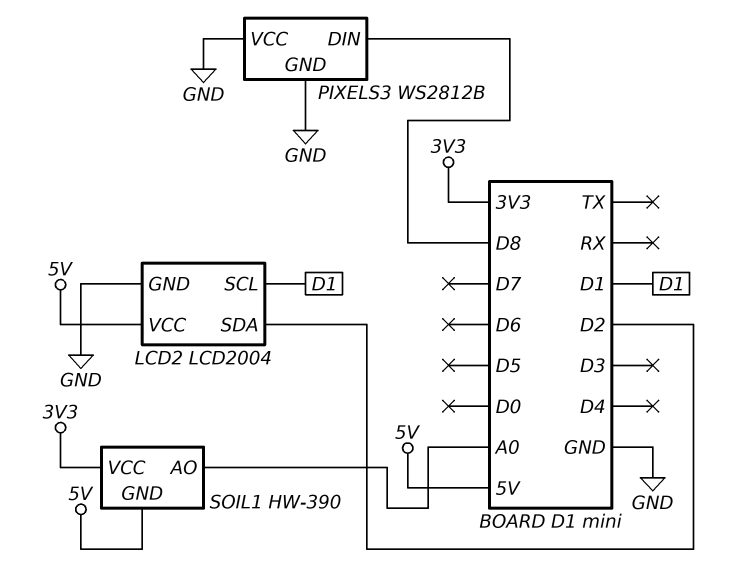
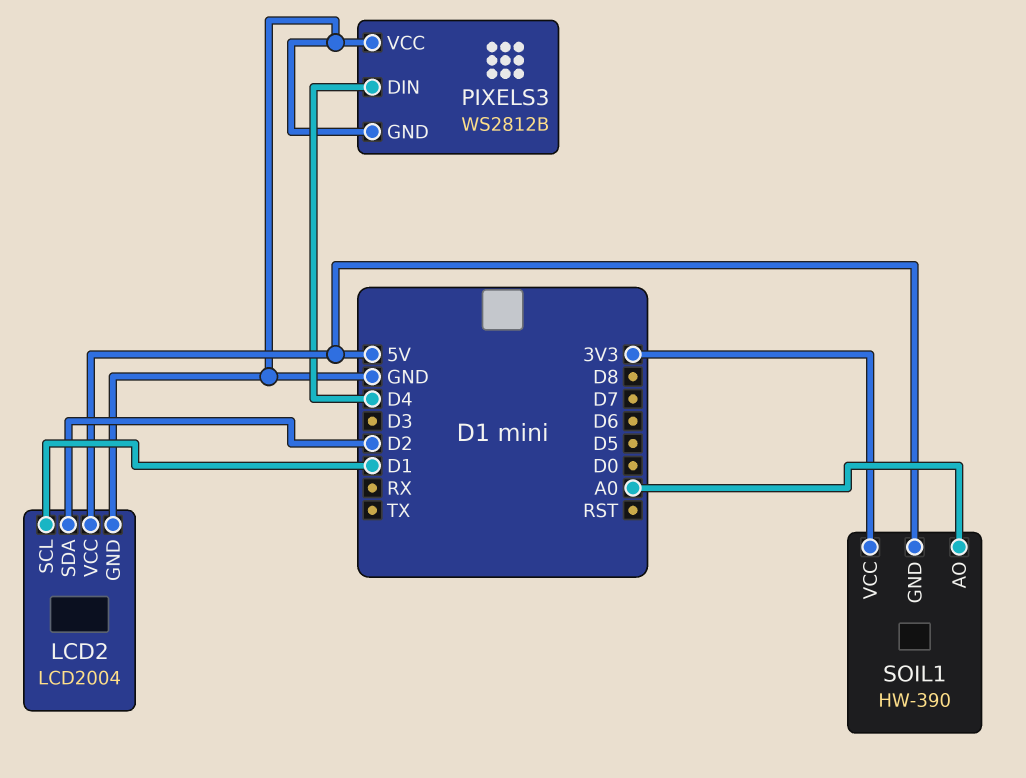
PIXELS3 pin DIN: D8 -> D4

